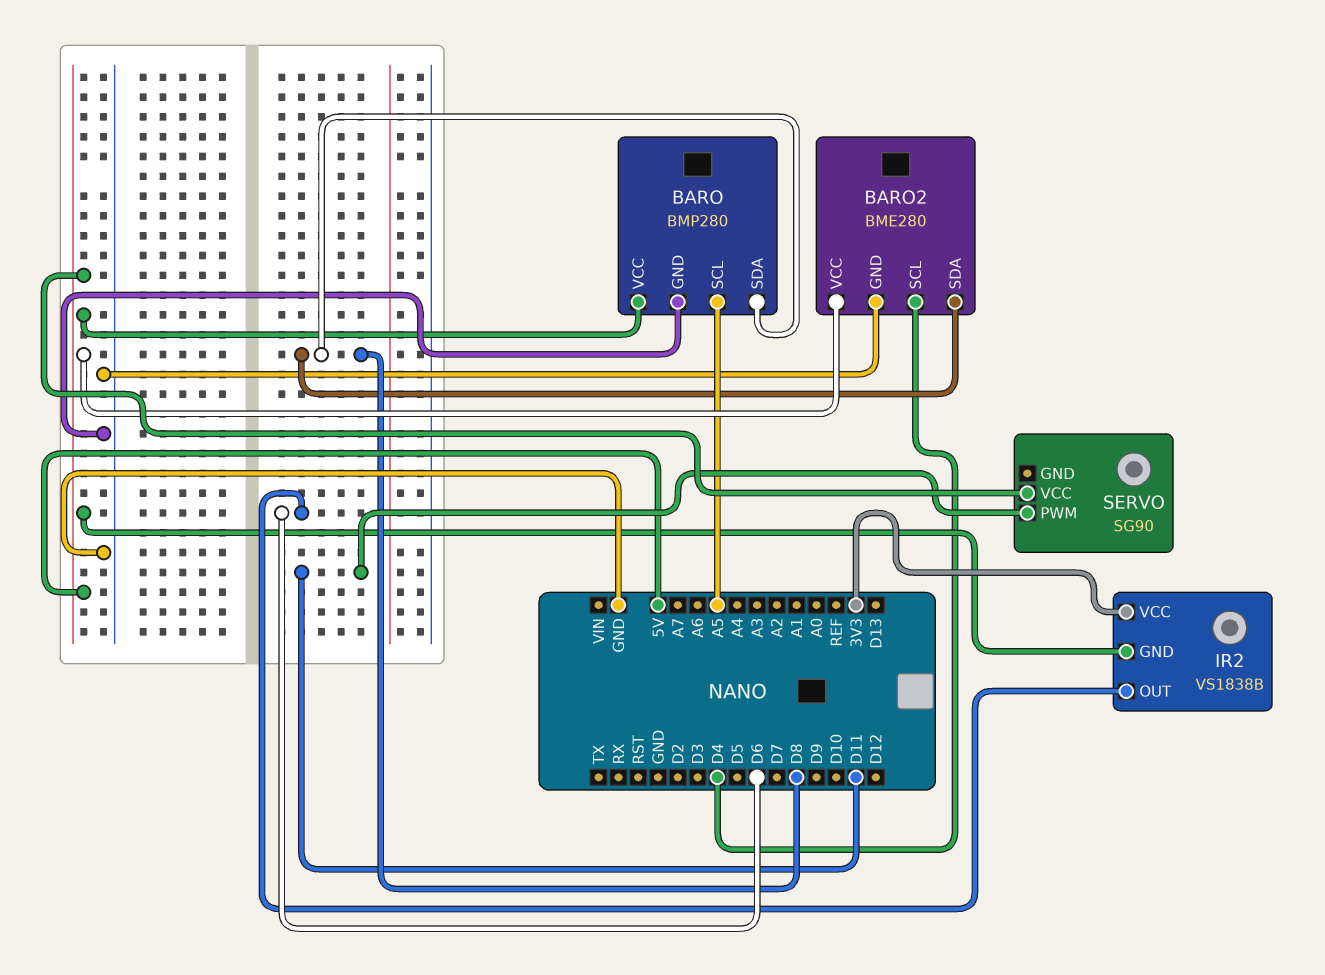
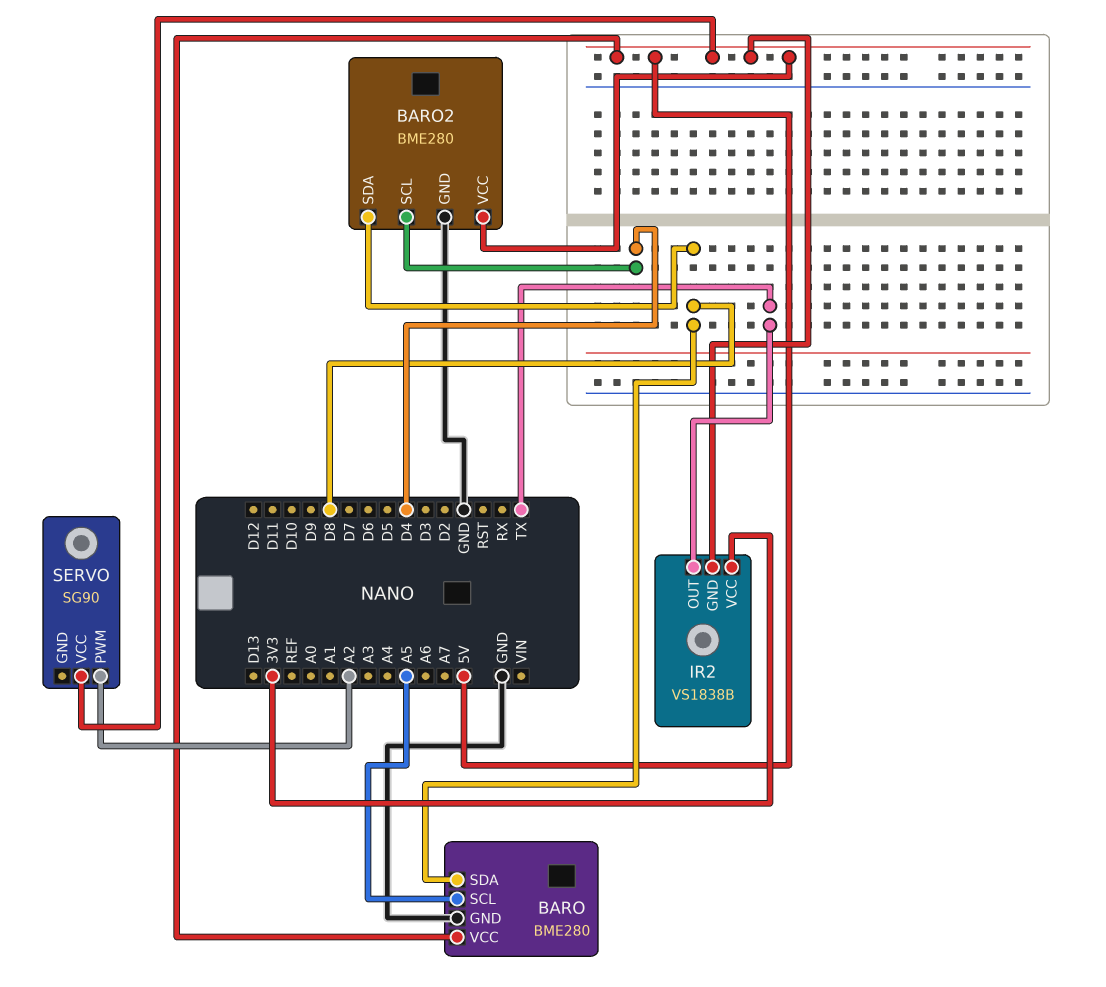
BARO: BMP280 -> BME280
IR2 pin OUT: D6 -> TX
SERVO pin PWM: D11 -> A2

